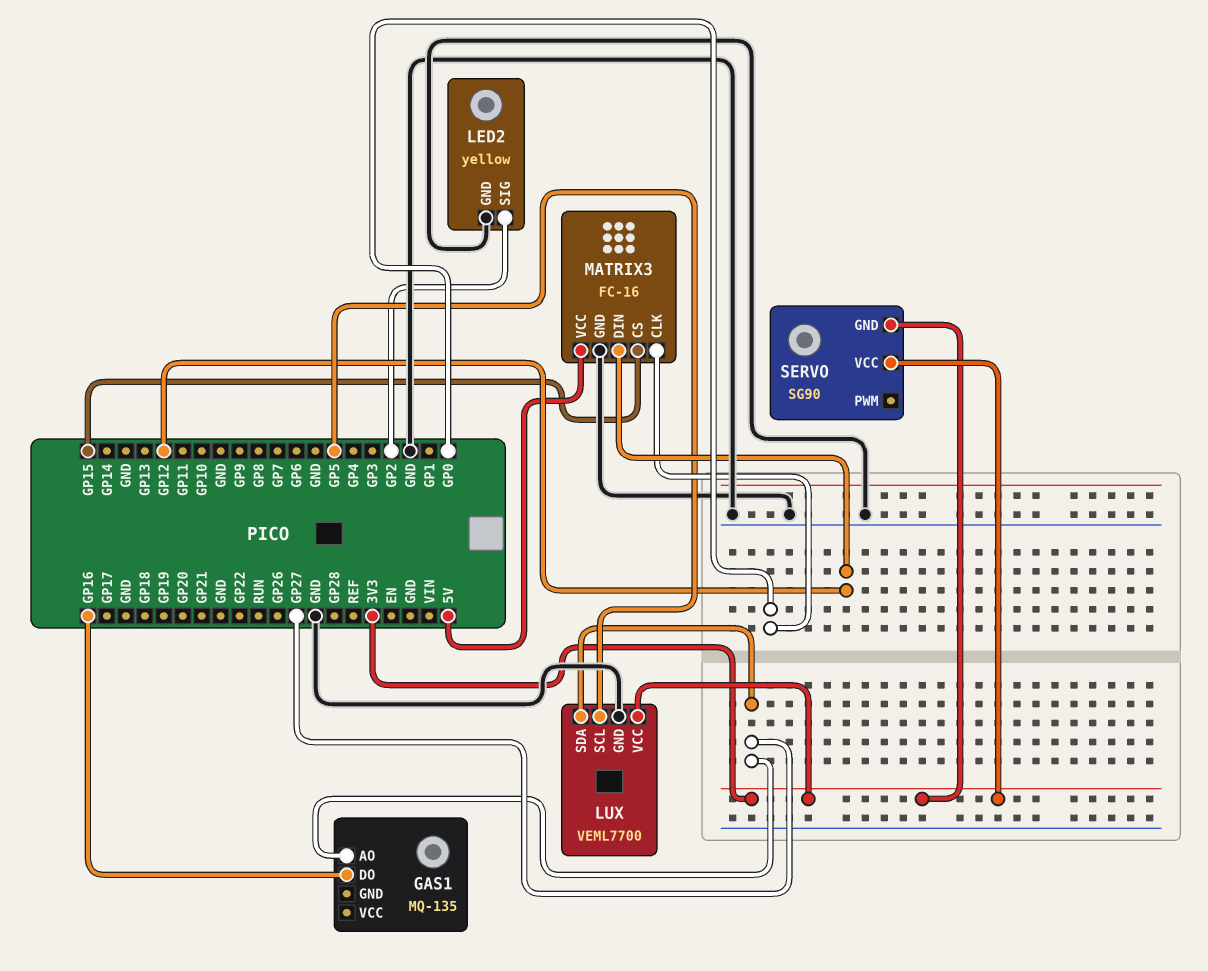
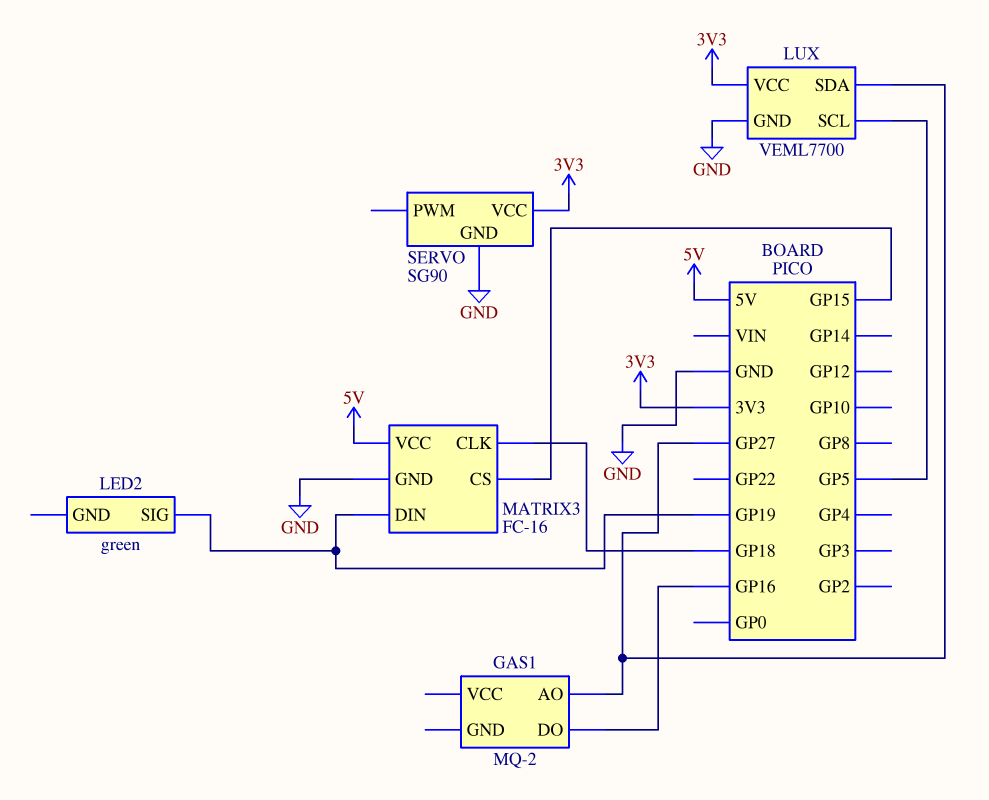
GAS1: MQ-135 -> MQ-2
LED2: yellow -> green
LED2 pin GND: GND -> none
LED2 pin SIG: GP2 -> GP19
MATRIX3 pin CLK: GP0 -> GP18
MATRIX3 pin DIN: GP12 -> GP19
SERVO pin GND: 3V3 -> GND

